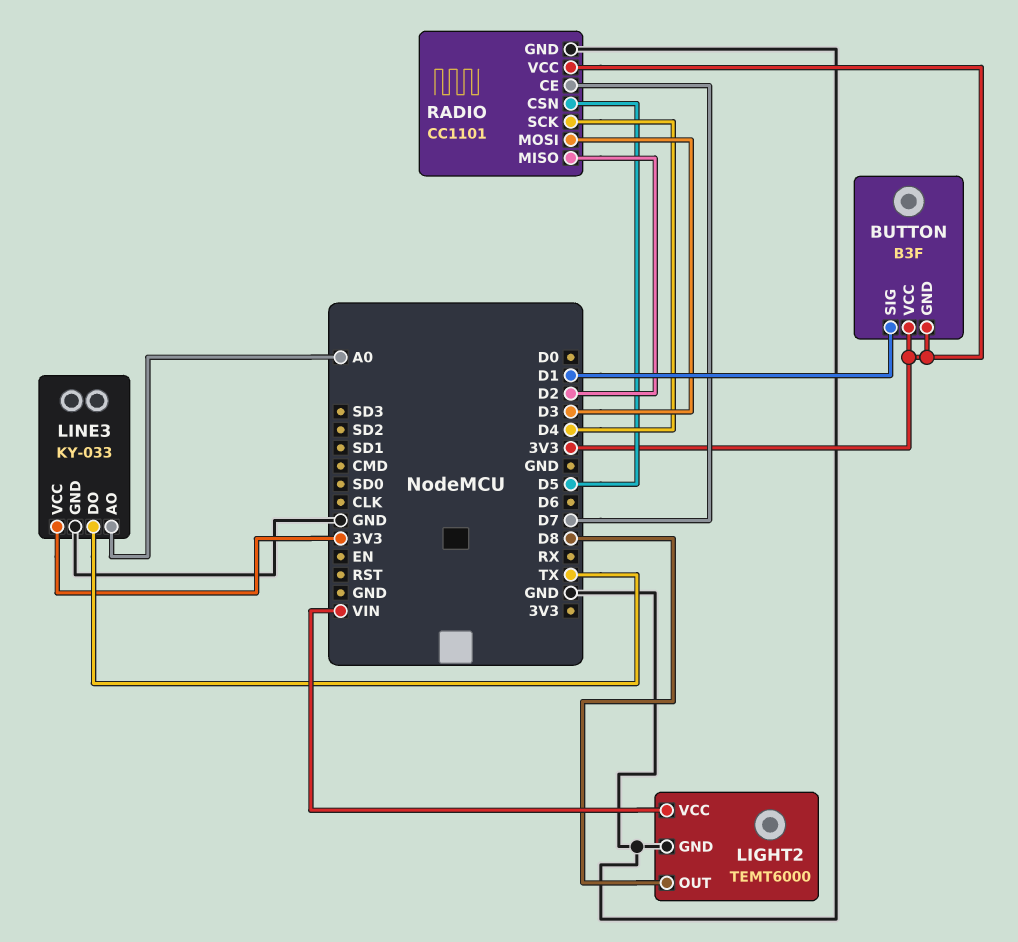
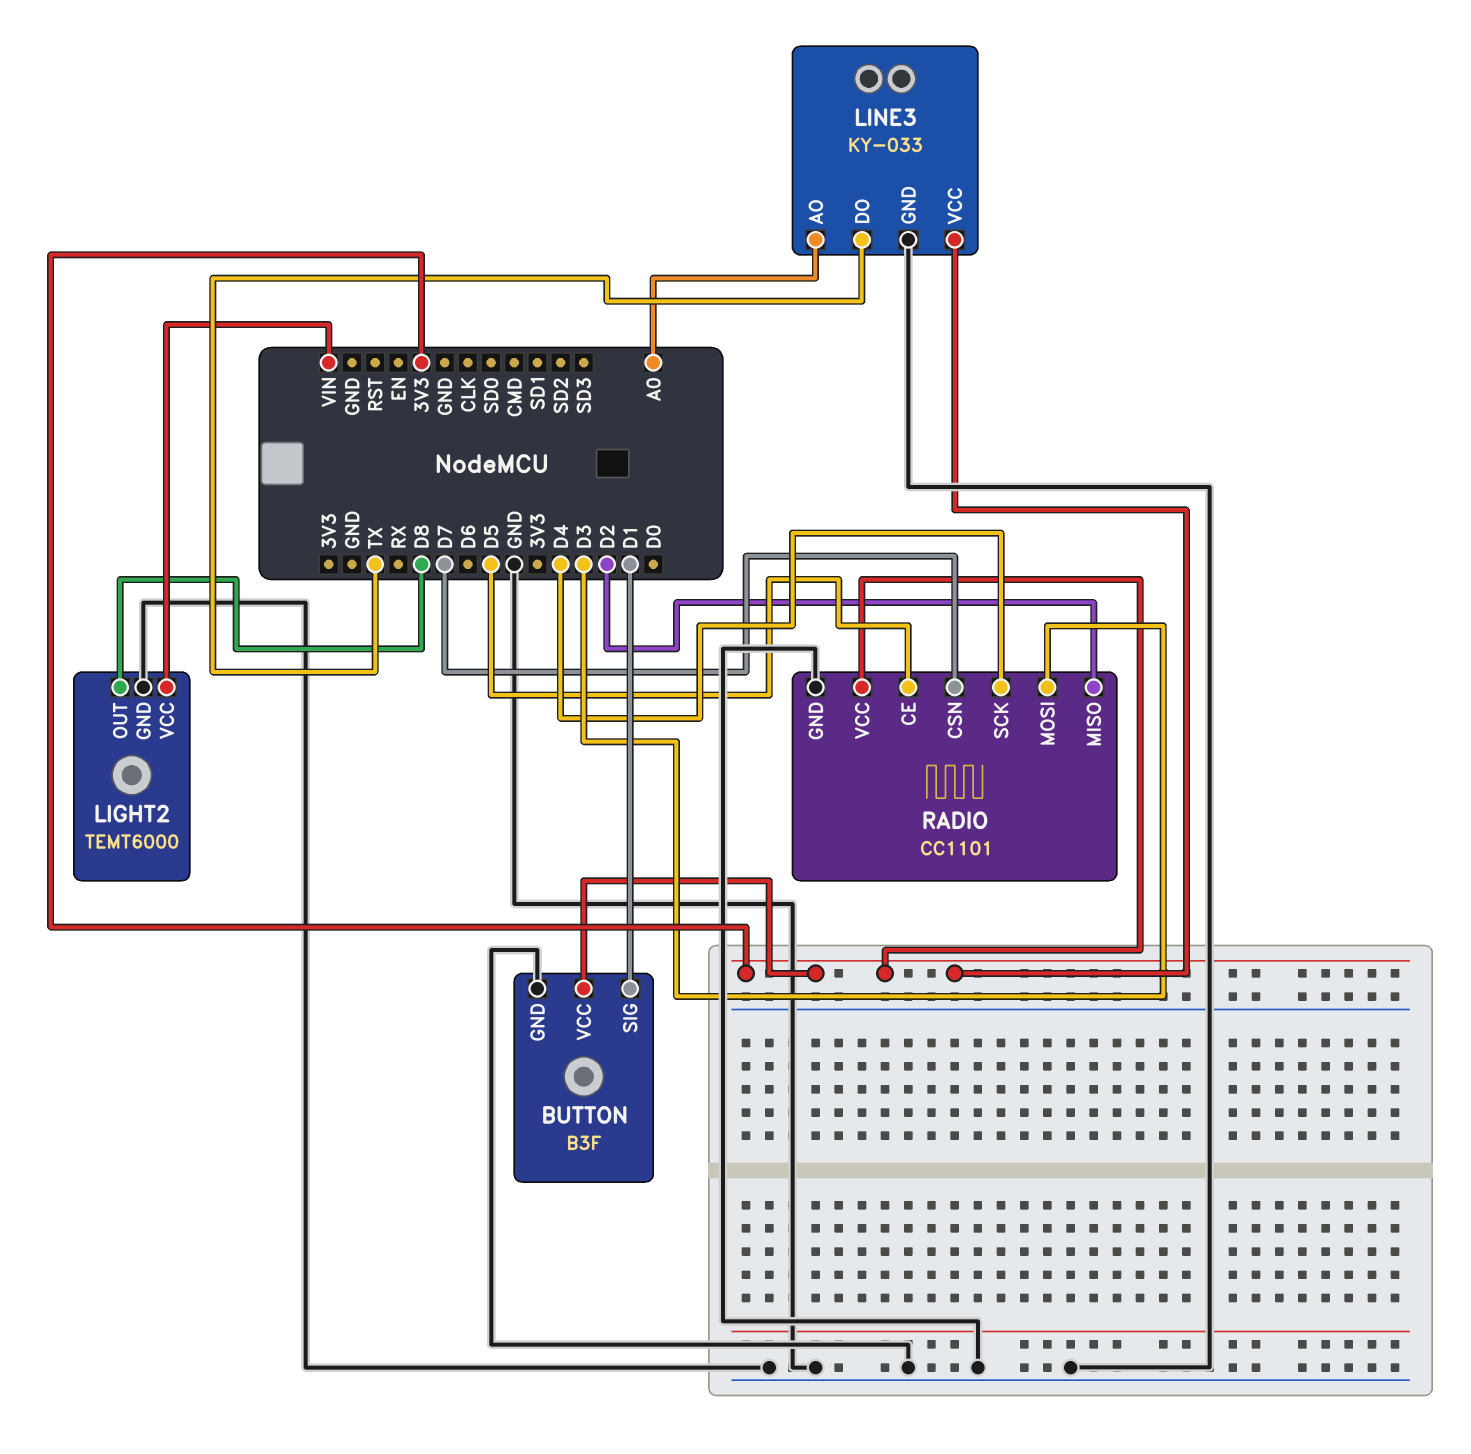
BUTTON pin GND: 3V3 -> GND
RADIO pin CE: D7 -> D5
RADIO pin CSN: D5 -> D7

